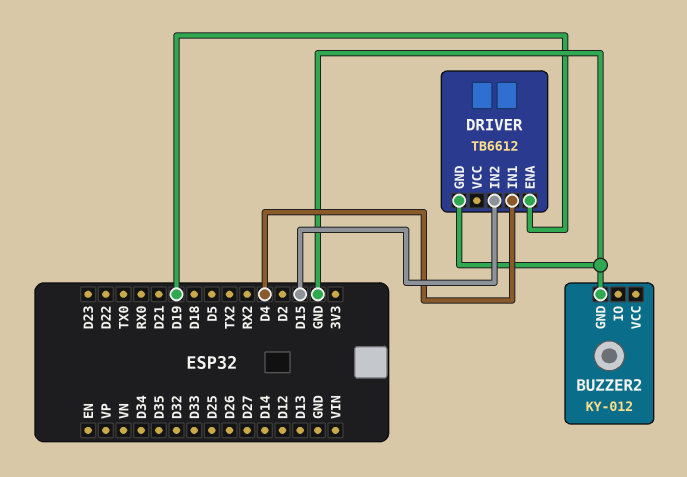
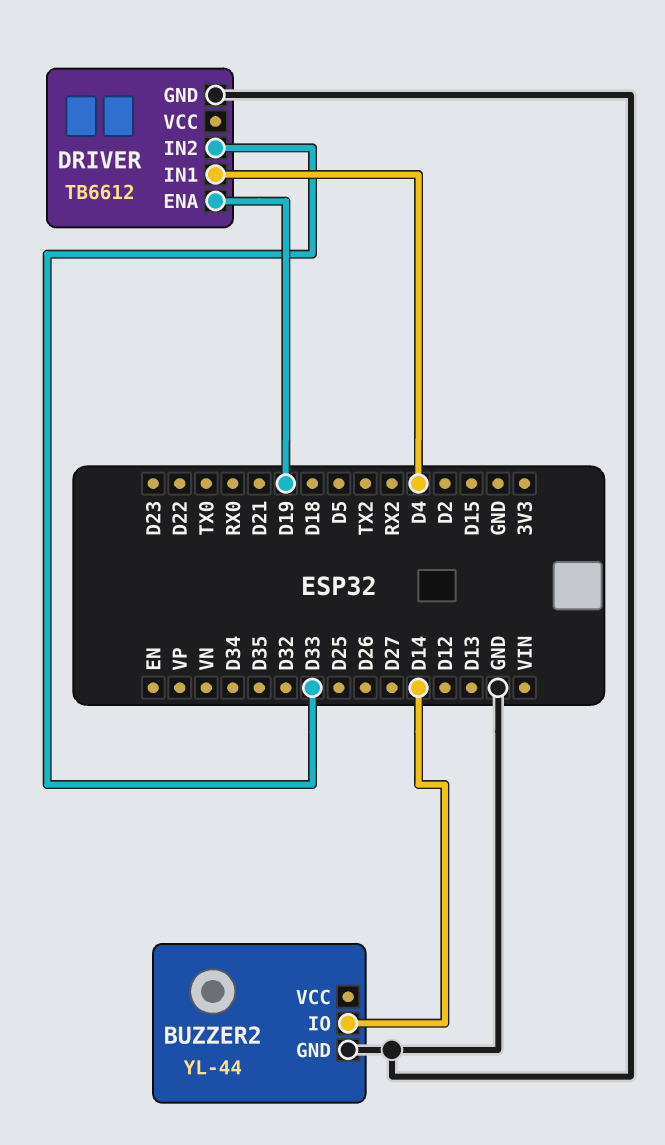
BUZZER2: KY-012 -> YL-44
BUZZER2 pin IO: none -> D14
DRIVER pin IN2: D15 -> D33

